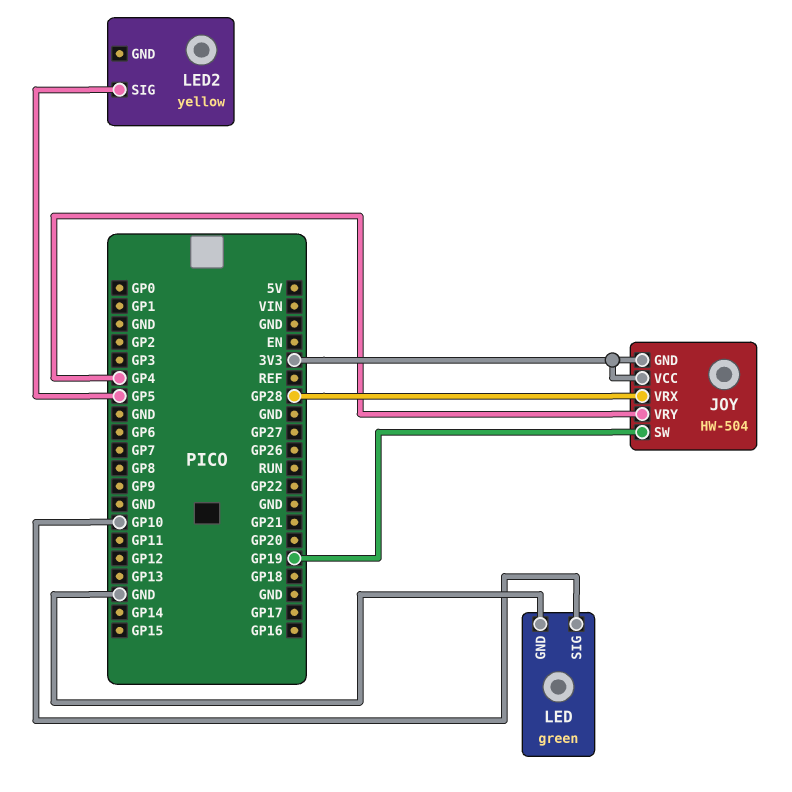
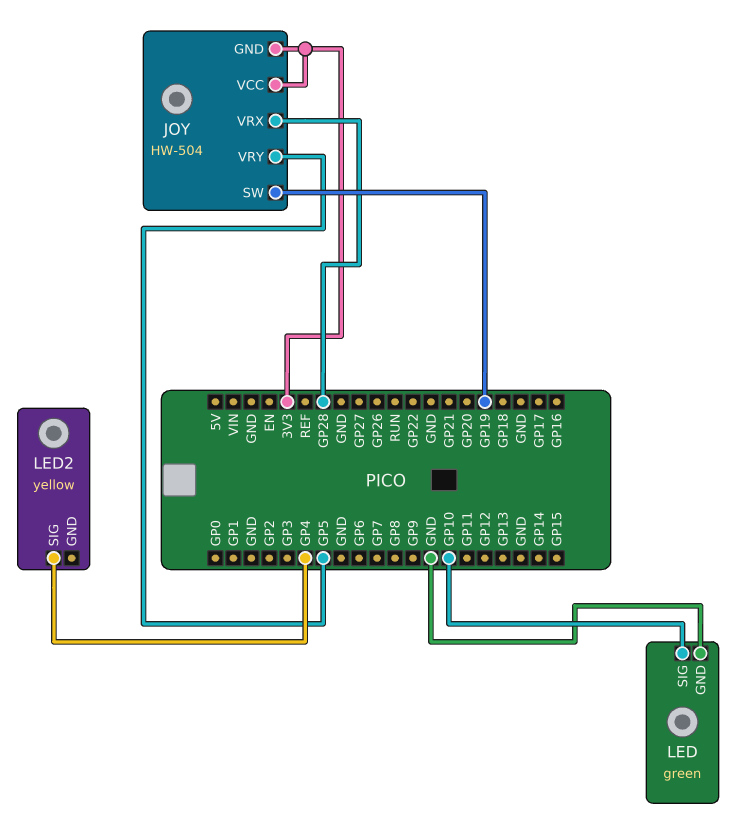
JOY pin VRY: GP4 -> GP5
LED2 pin SIG: GP5 -> GP4

